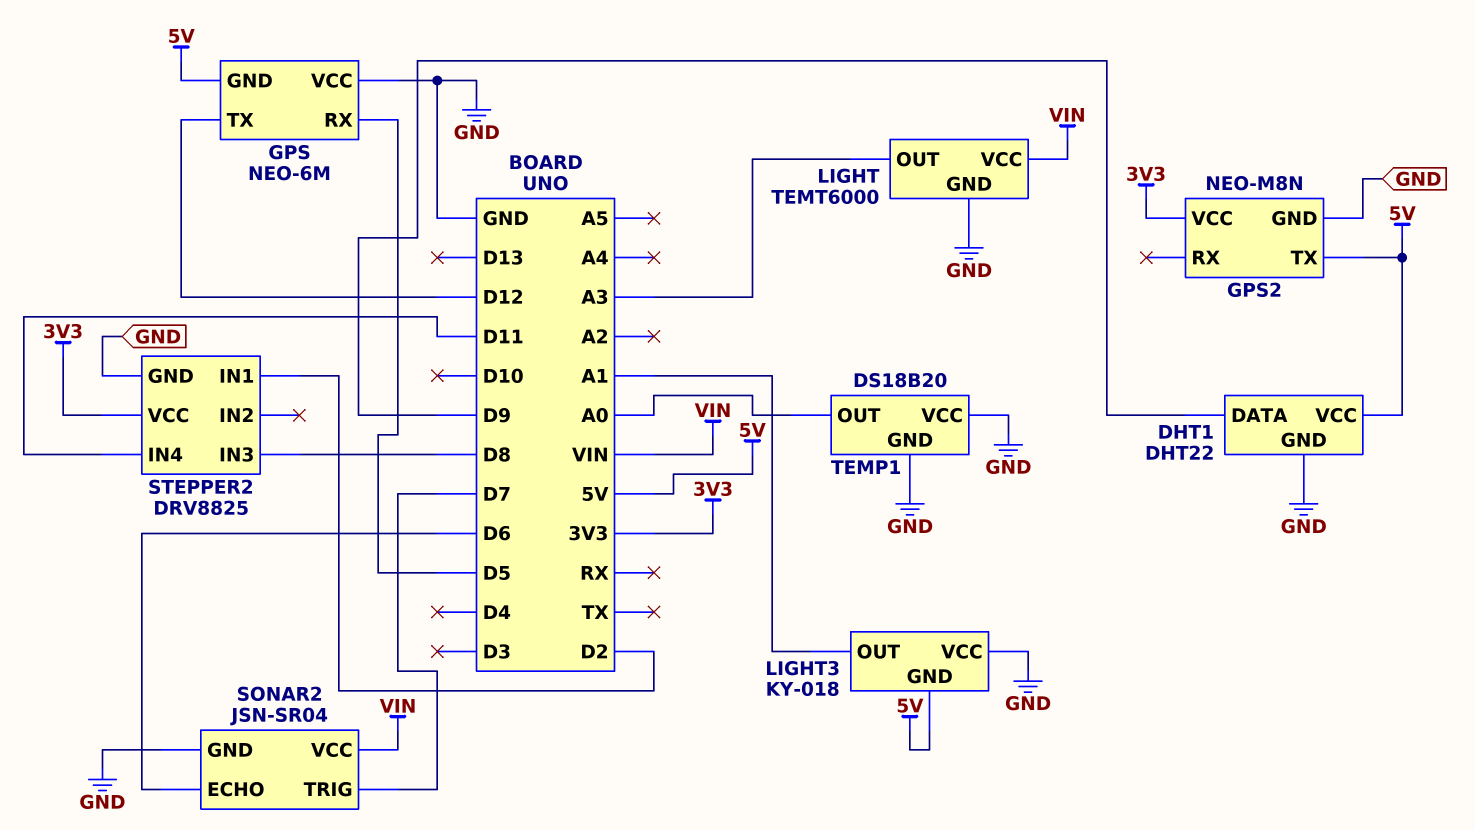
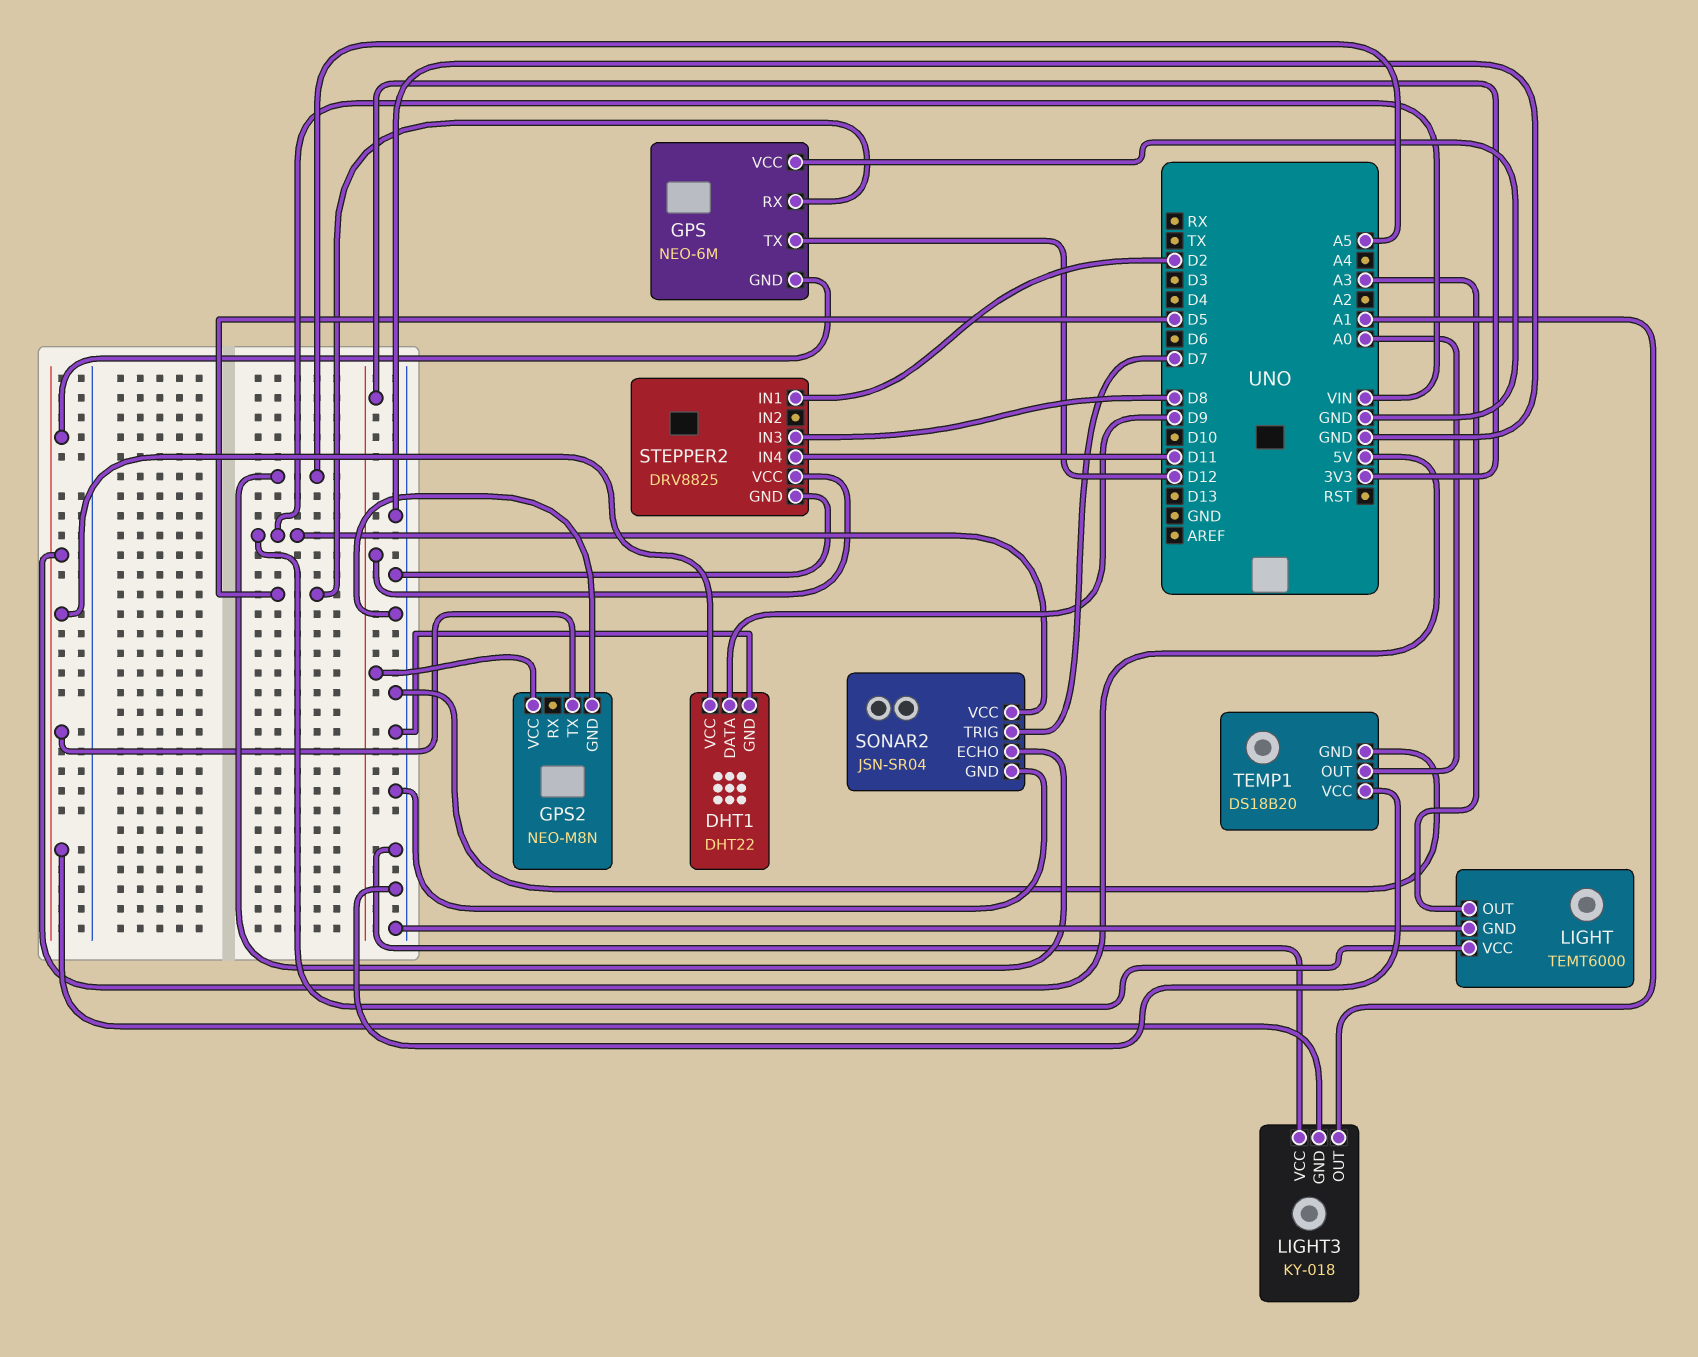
SONAR2 pin ECHO: D6 -> A5

